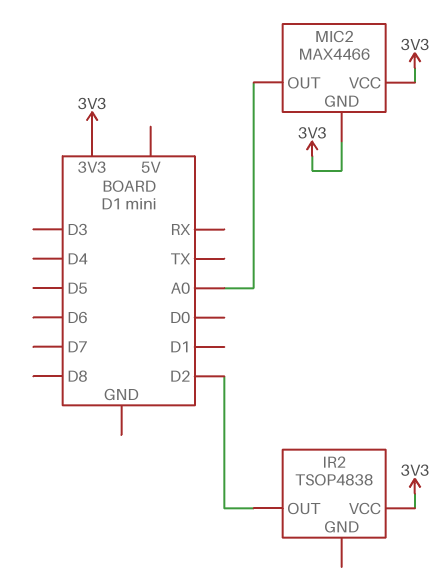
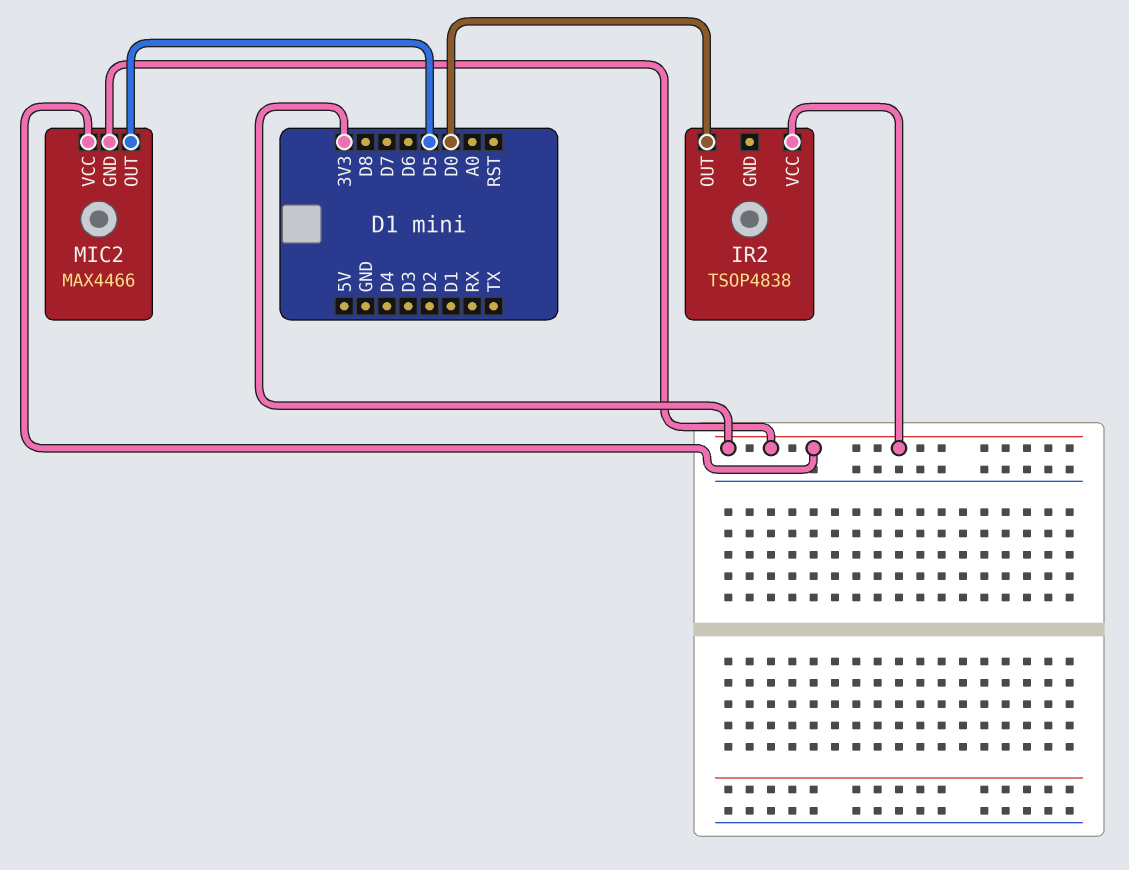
IR2 pin OUT: D2 -> D0
MIC2 pin OUT: A0 -> D5

